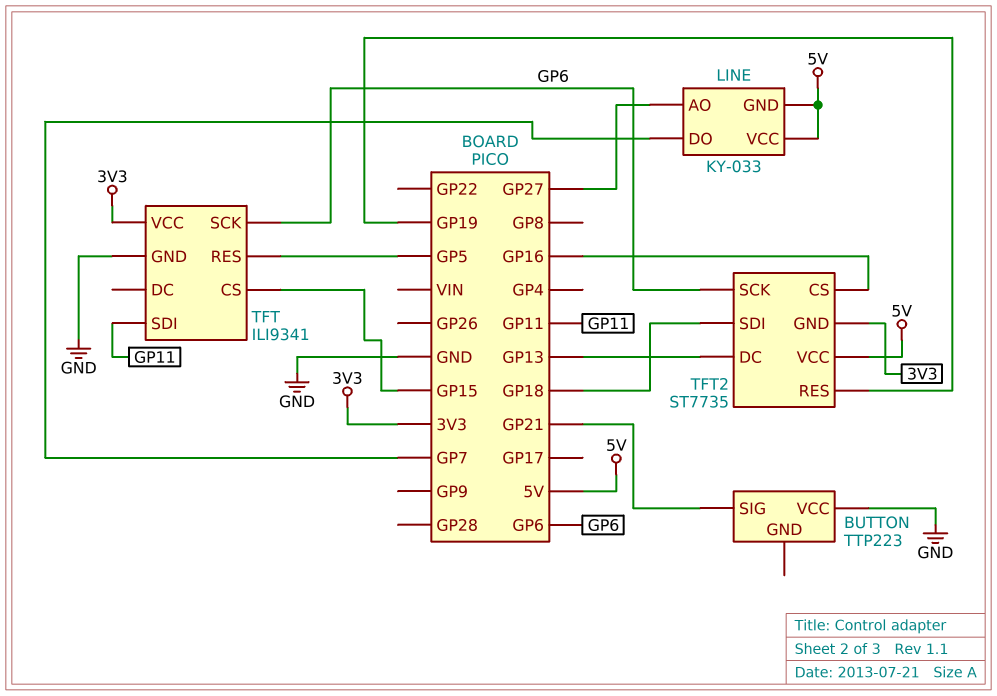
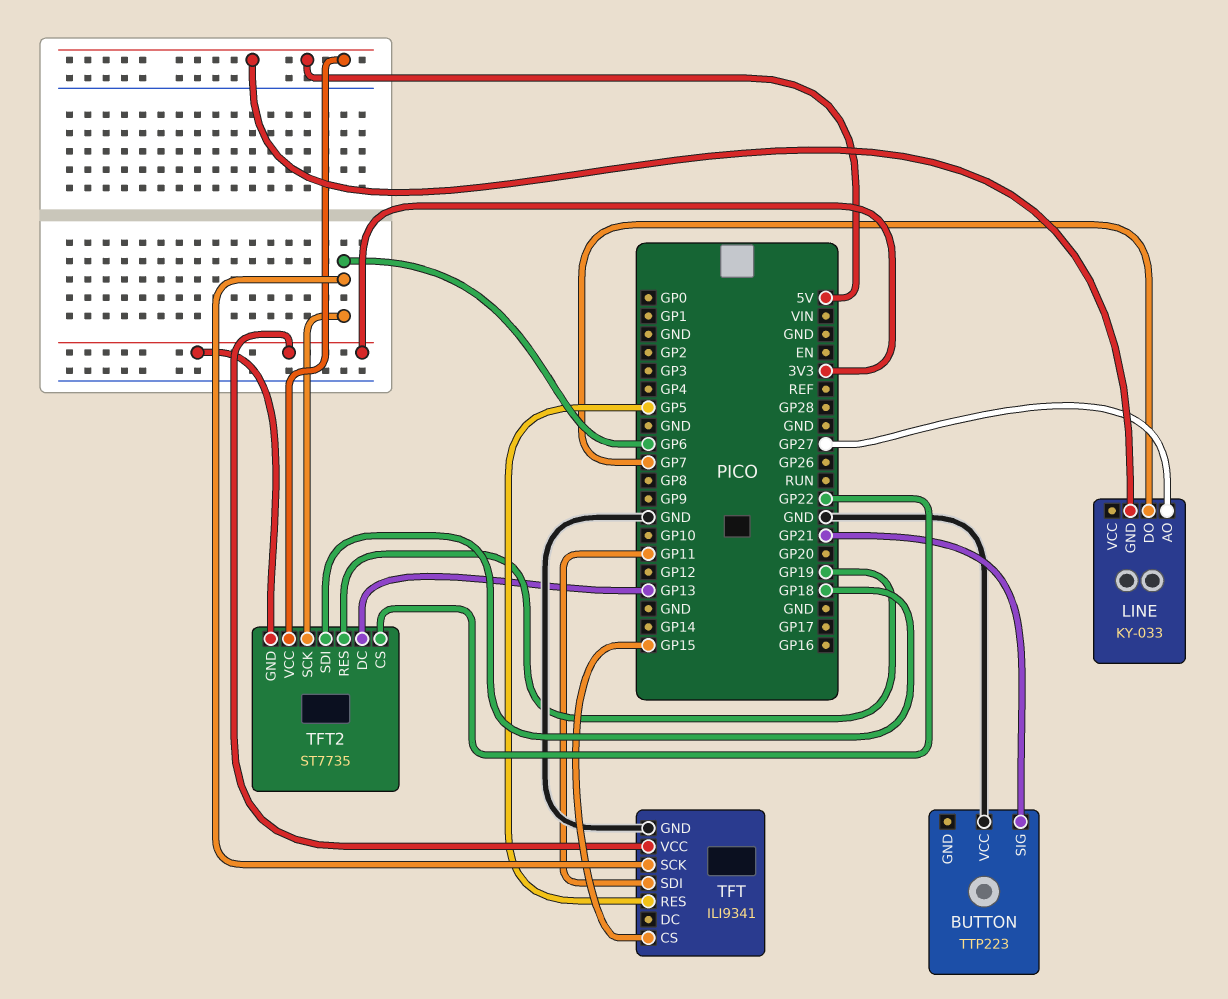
LINE pin VCC: 5V -> none
TFT2 pin CS: GP16 -> GP22

